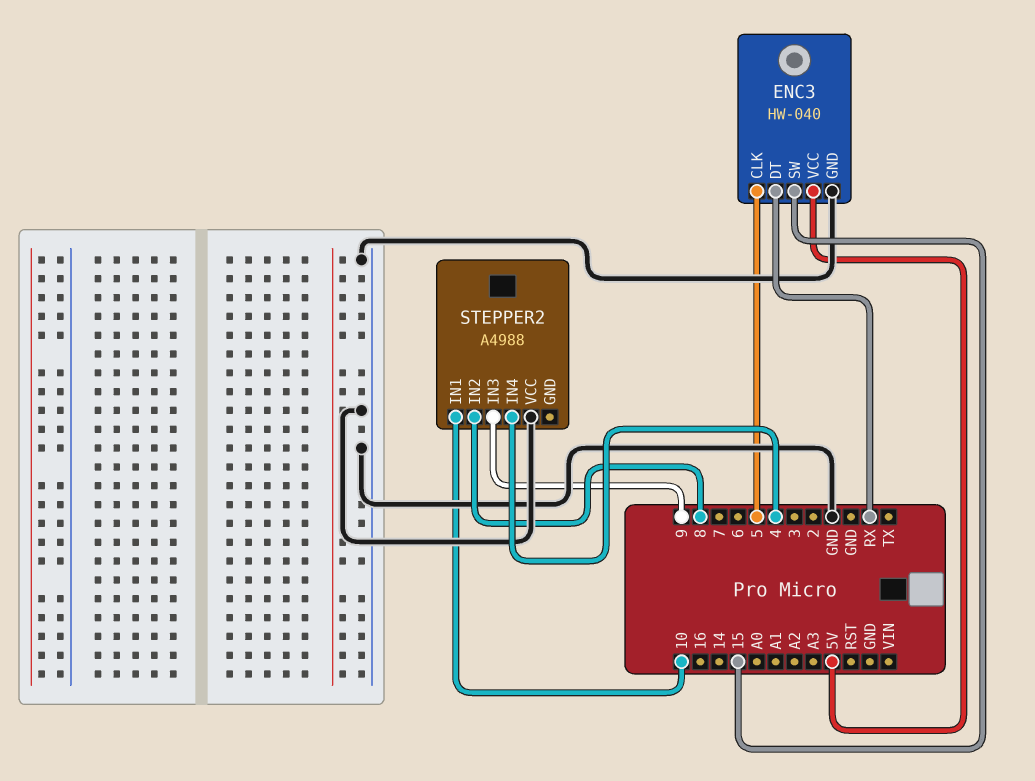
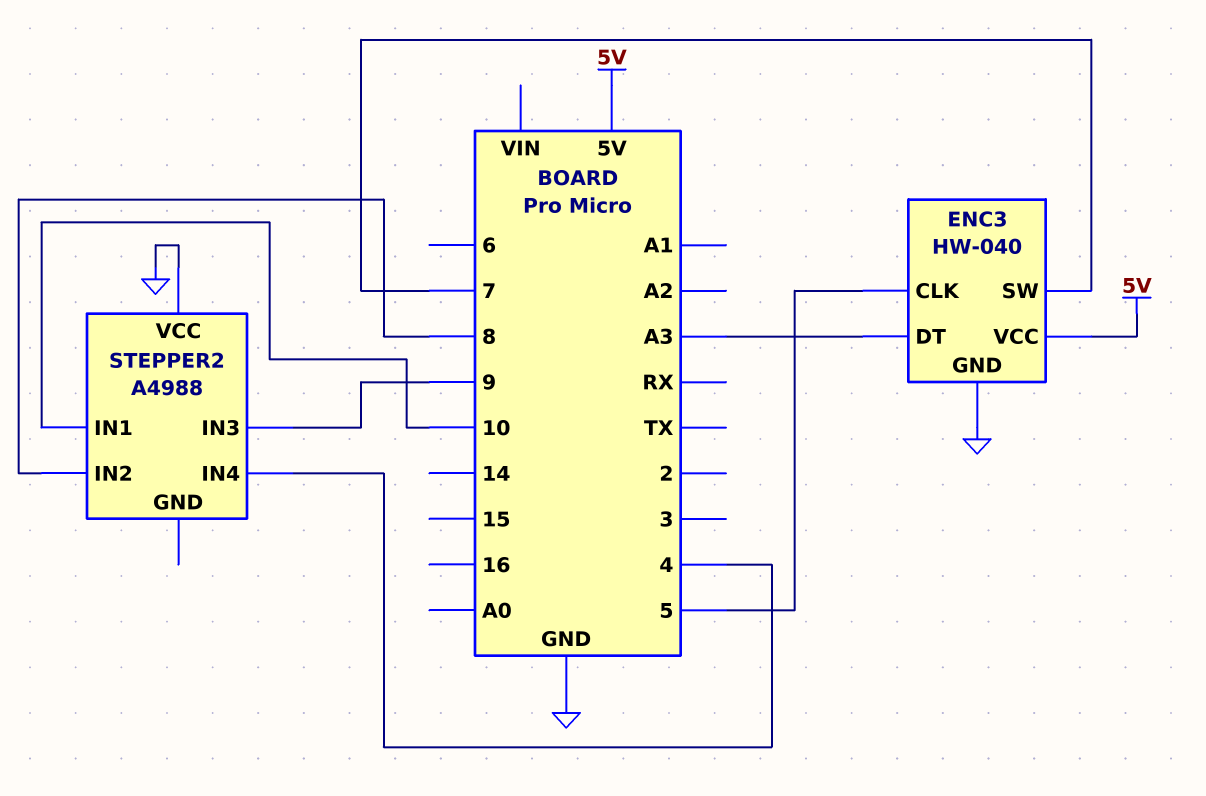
ENC3 pin DT: RX -> A3
ENC3 pin SW: 15 -> 7

